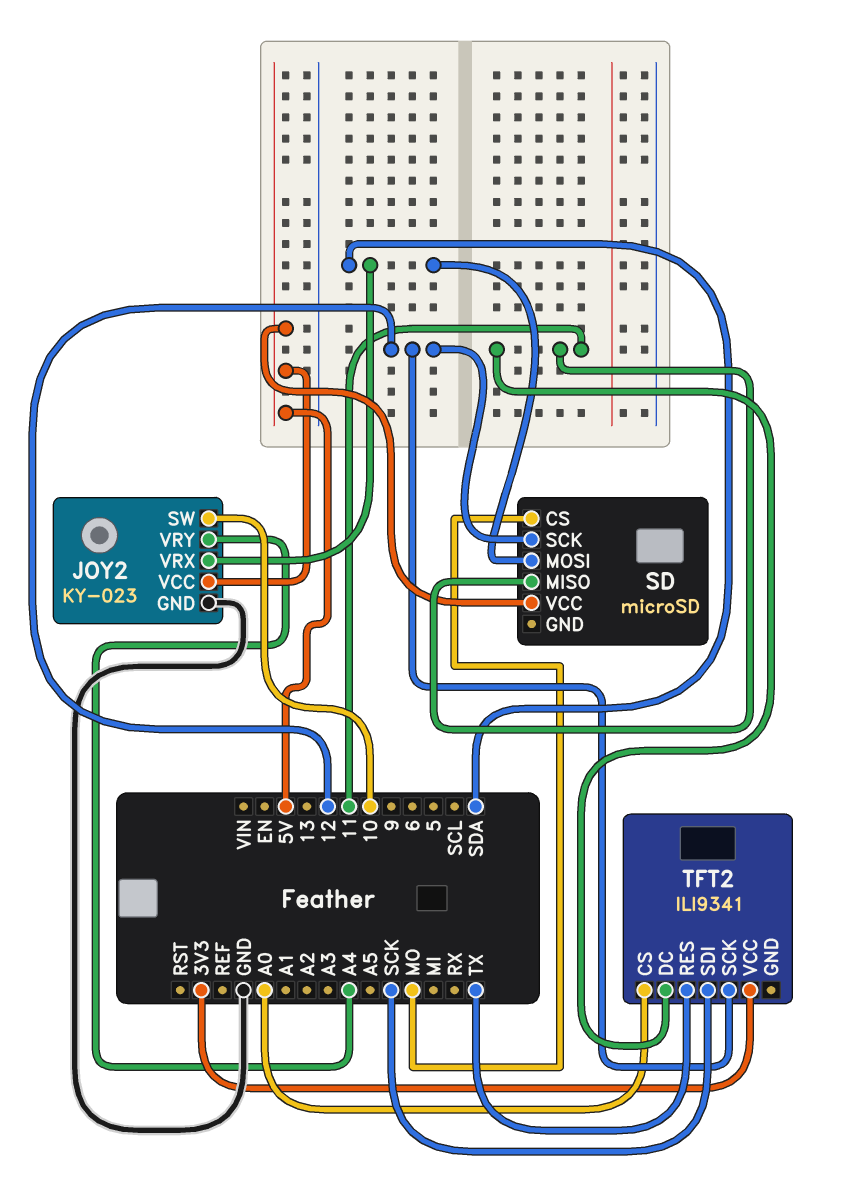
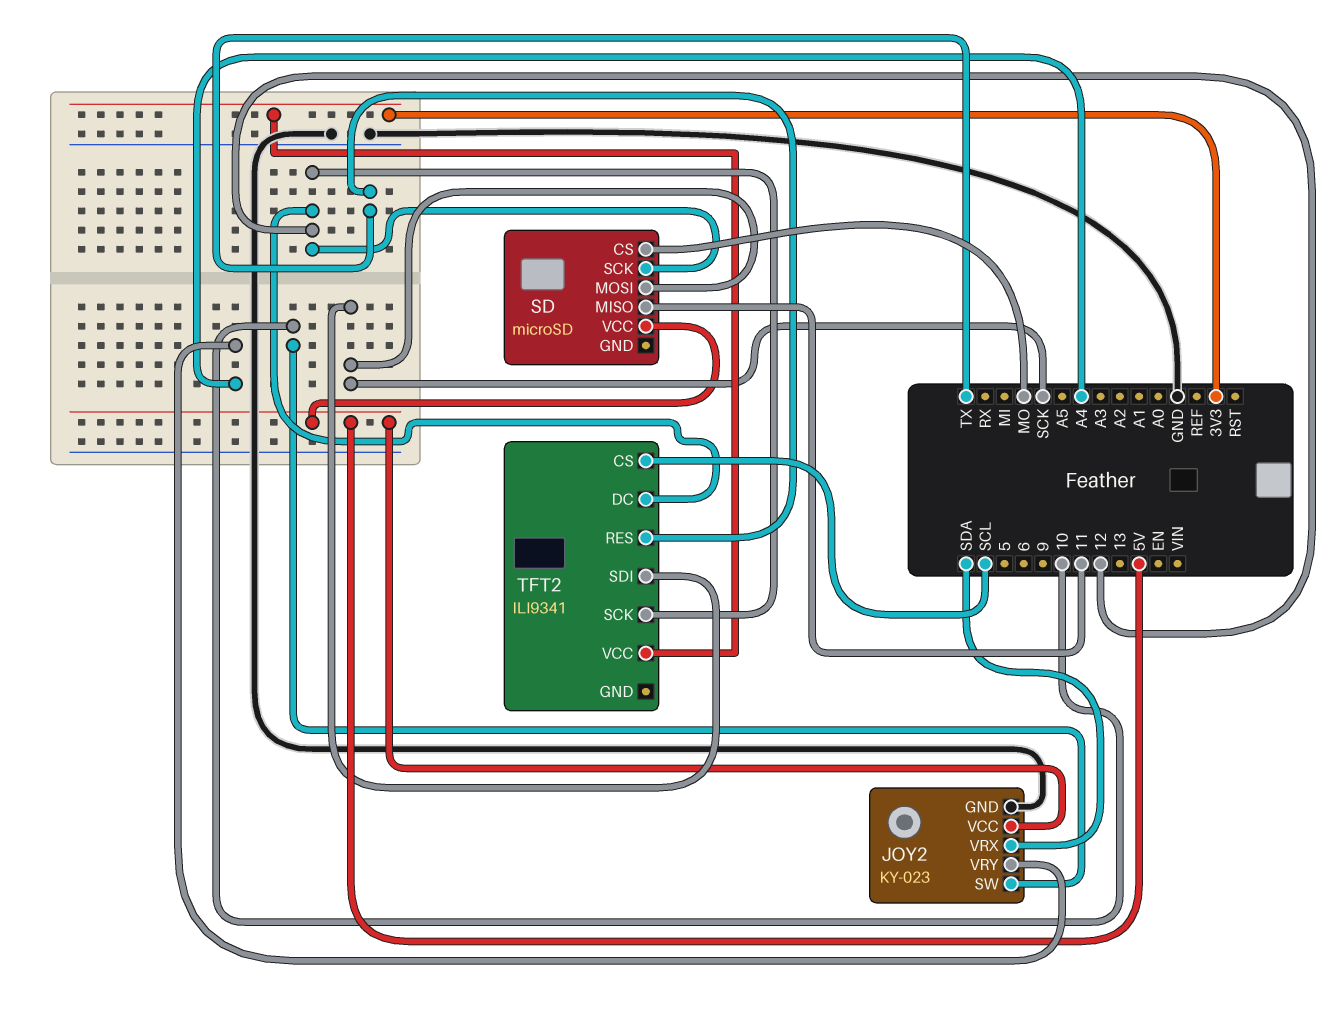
SD pin MOSI: SDA -> SCK
TFT2 pin CS: A0 -> SCL
TFT2 pin DC: 11 -> 12

